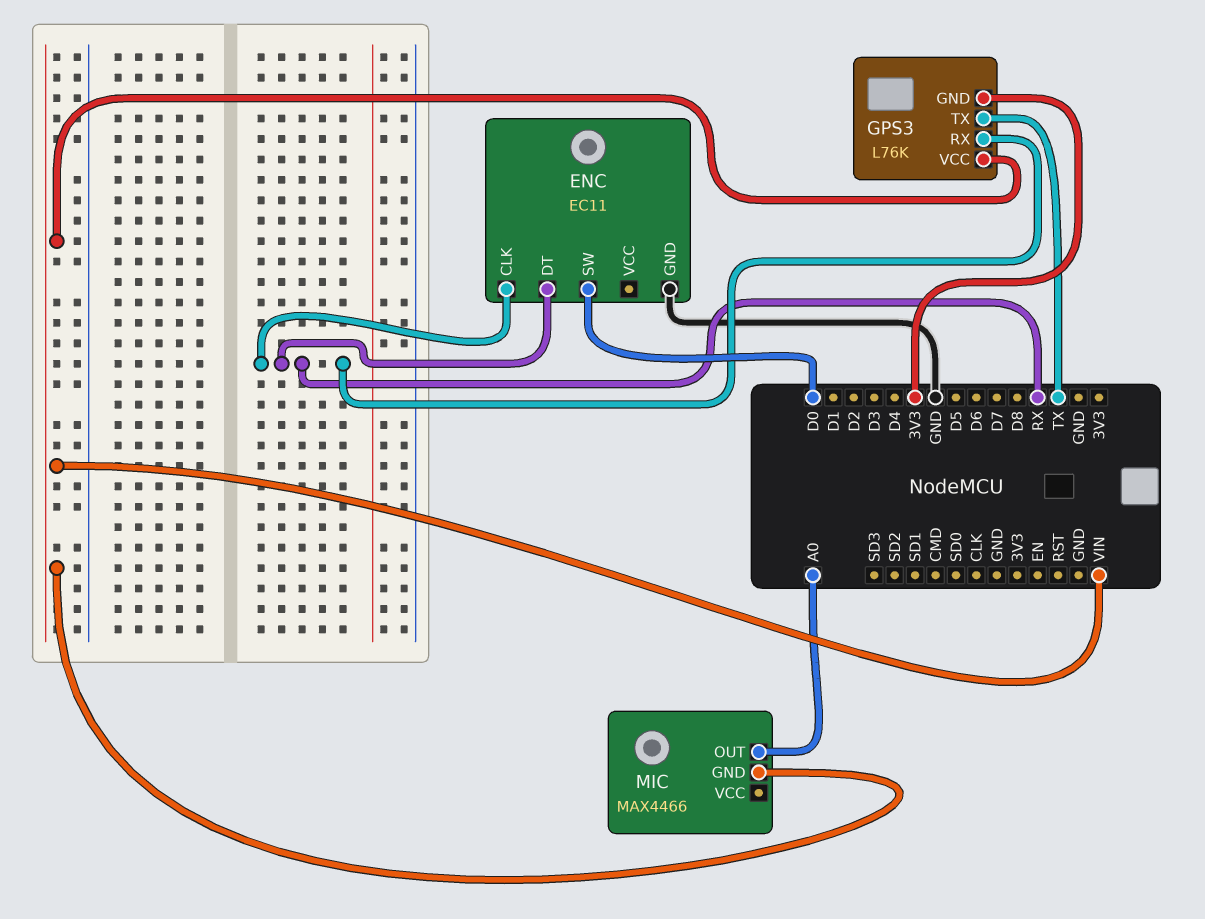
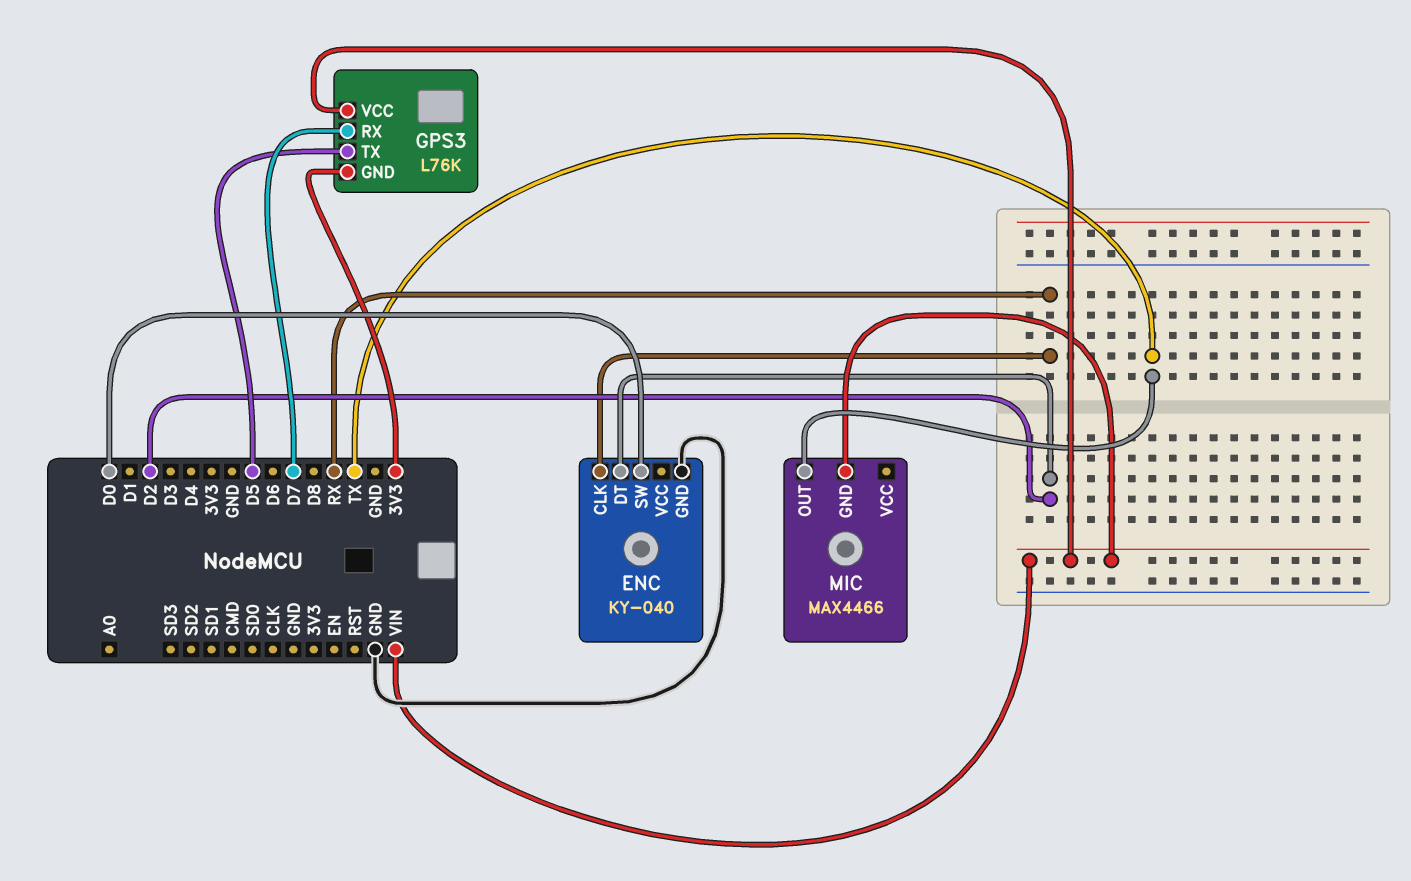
ENC: EC11 -> KY-040
ENC pin DT: RX -> D2
GPS3 pin RX: RX -> D7
GPS3 pin TX: TX -> D5
MIC pin OUT: A0 -> TX

